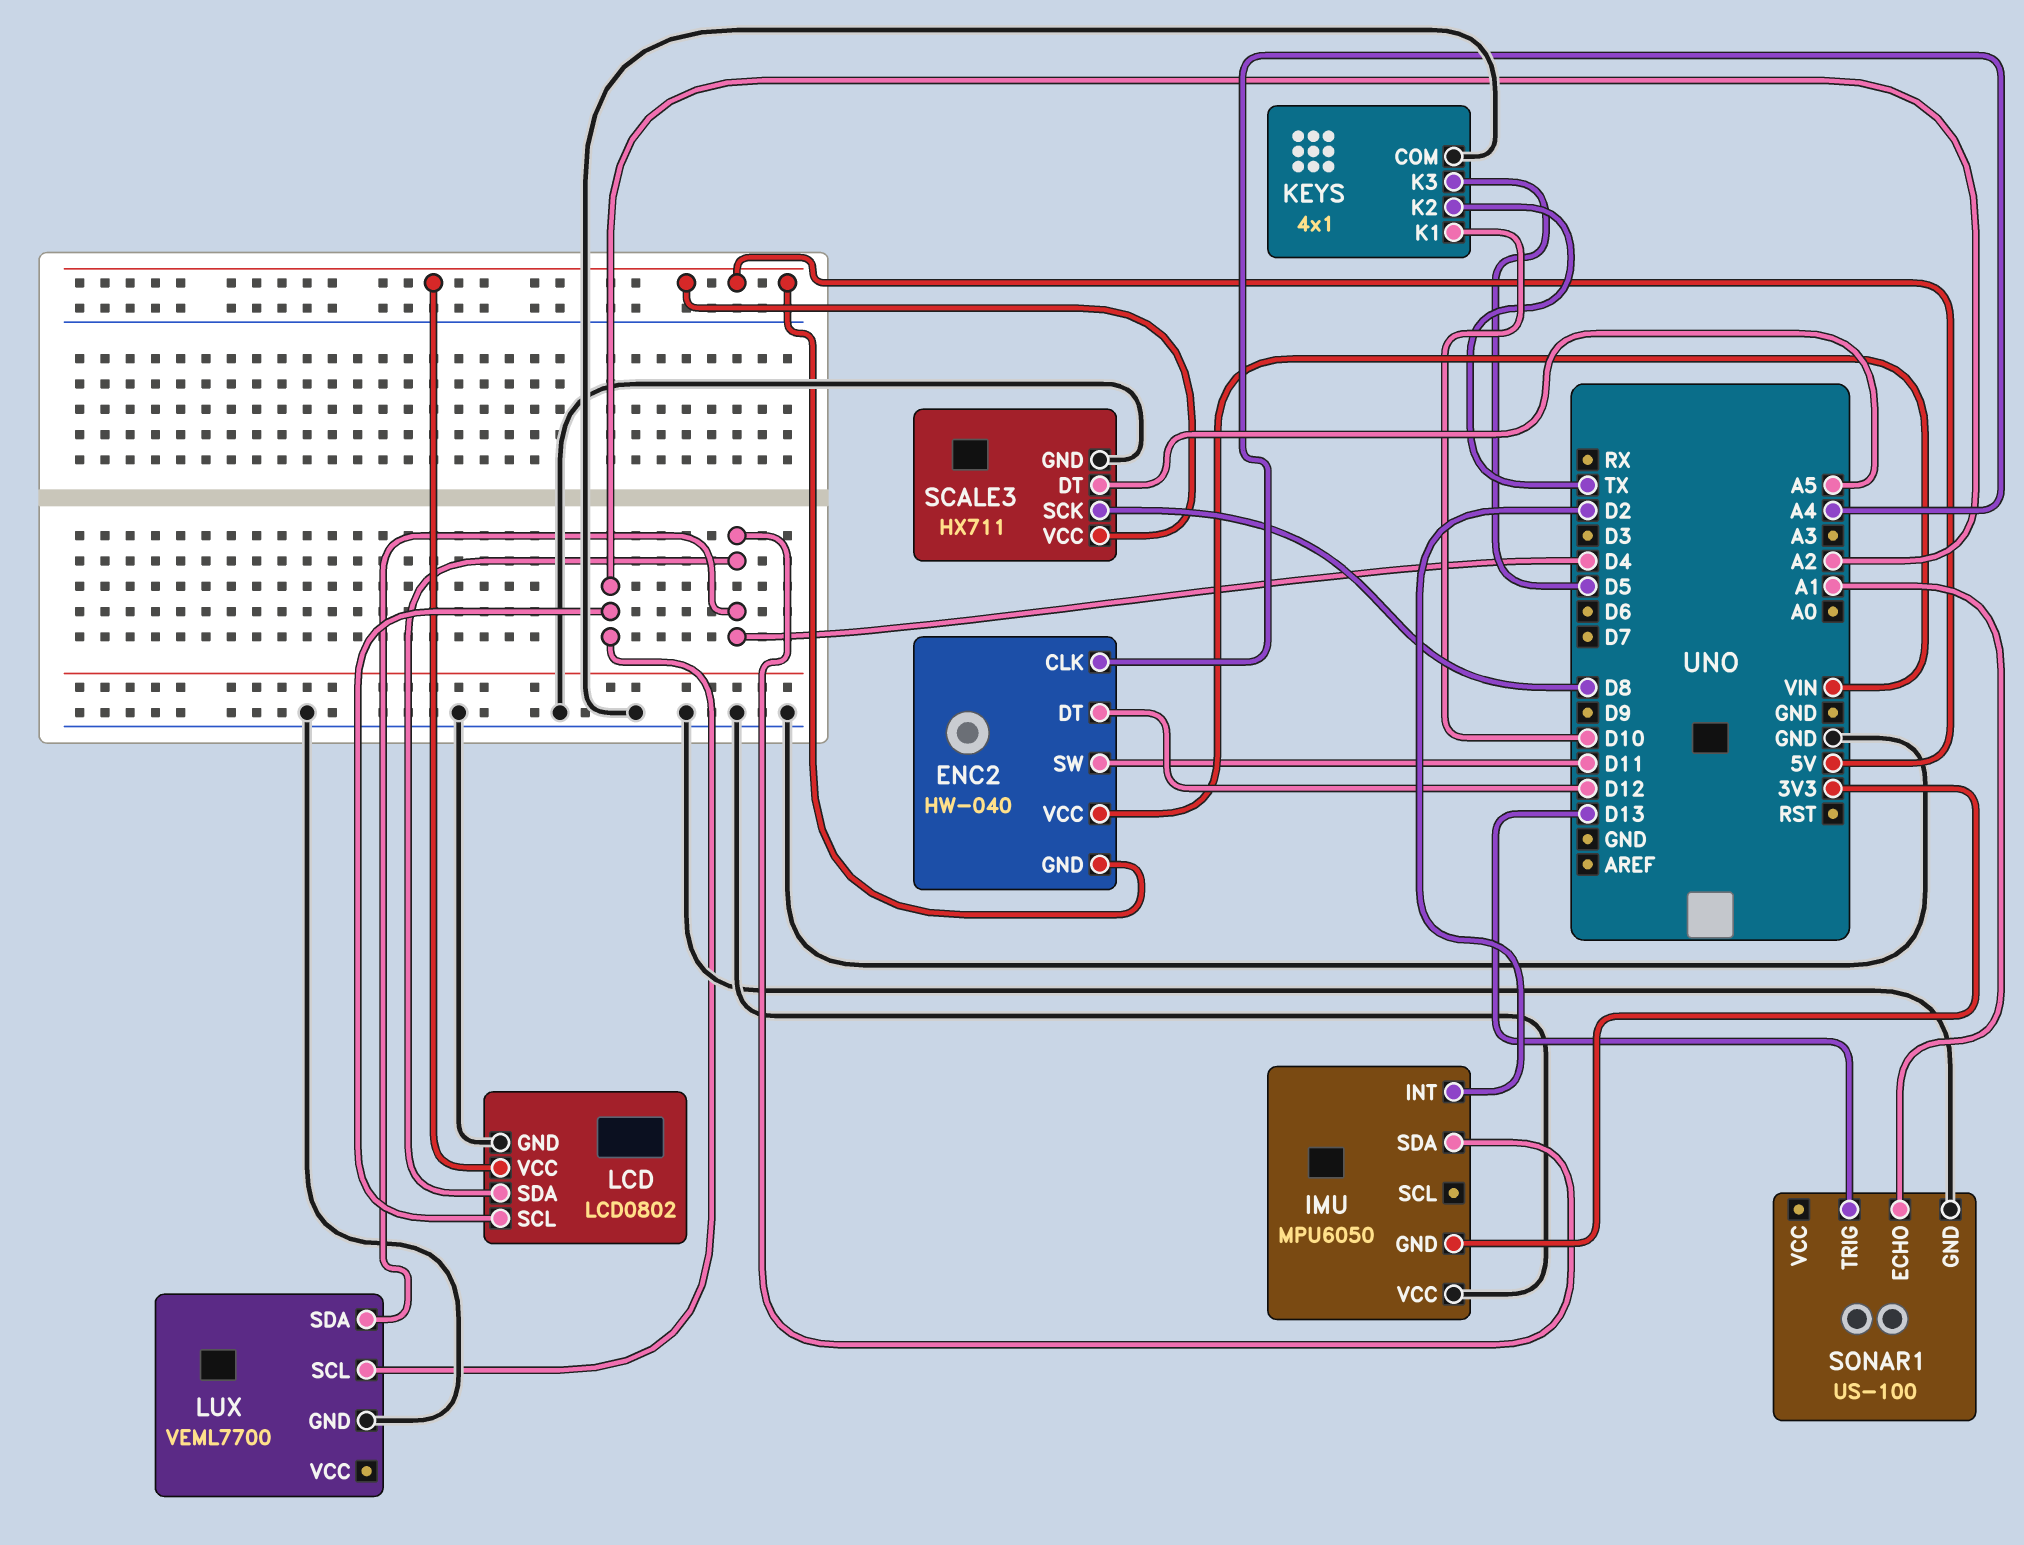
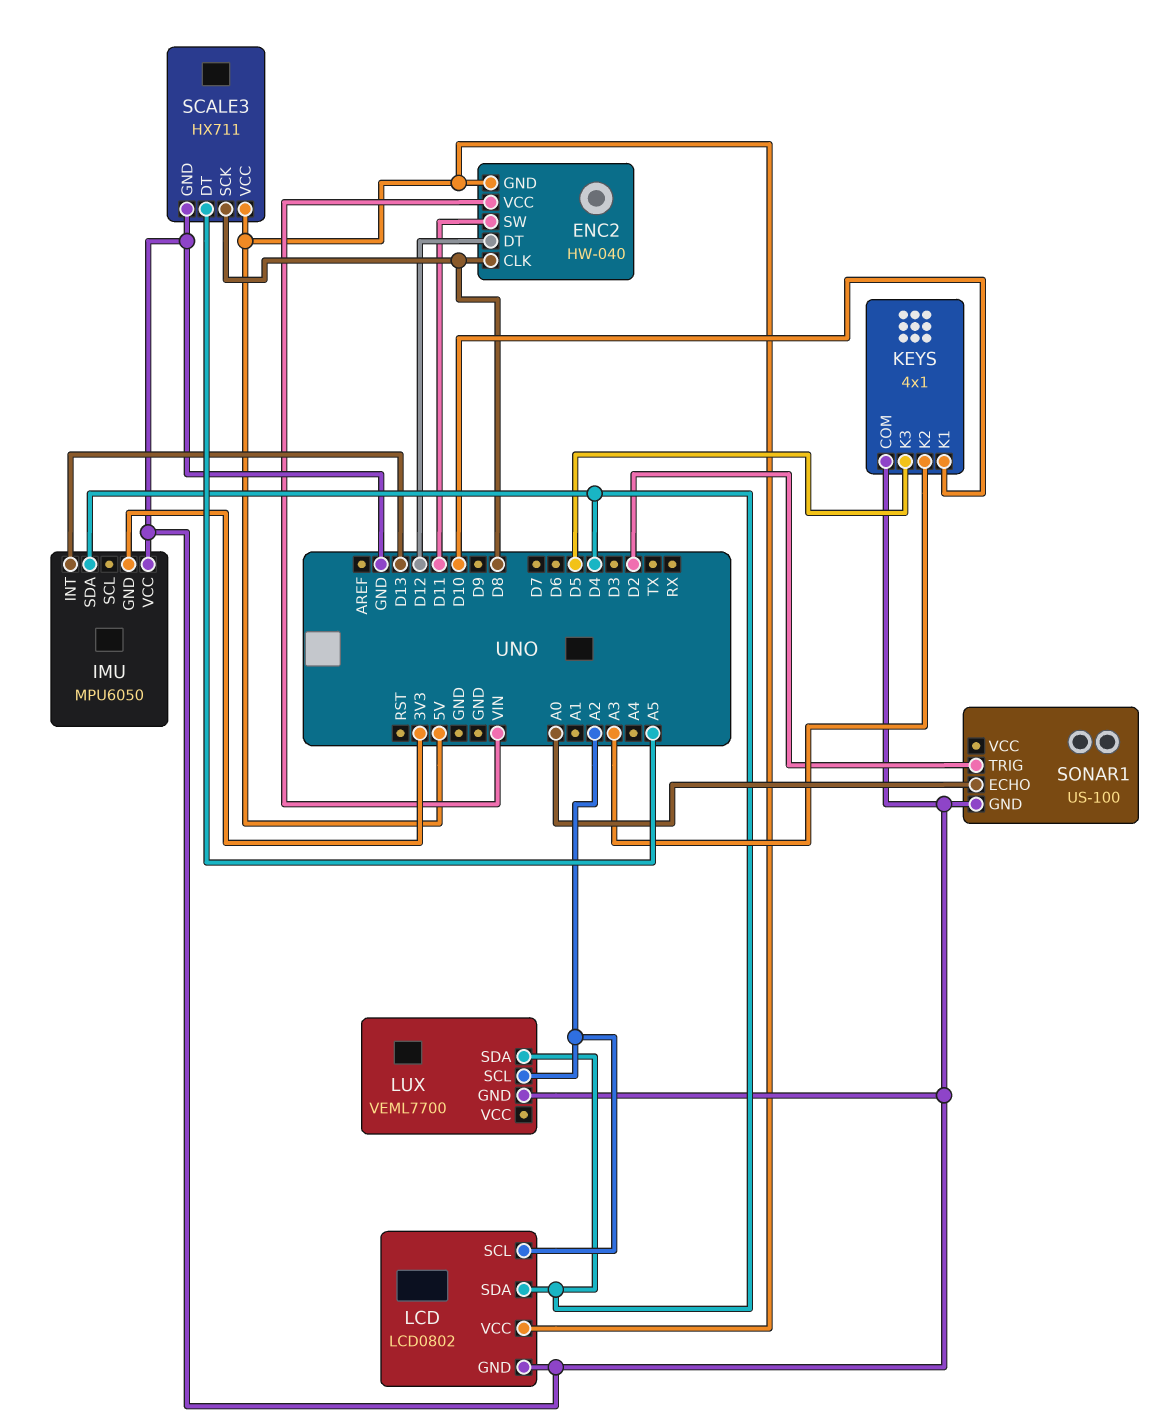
ENC2 pin CLK: A4 -> D8
IMU pin INT: D2 -> D13
KEYS pin K2: TX -> A3
SONAR1 pin ECHO: A1 -> A0
SONAR1 pin TRIG: D13 -> D2

